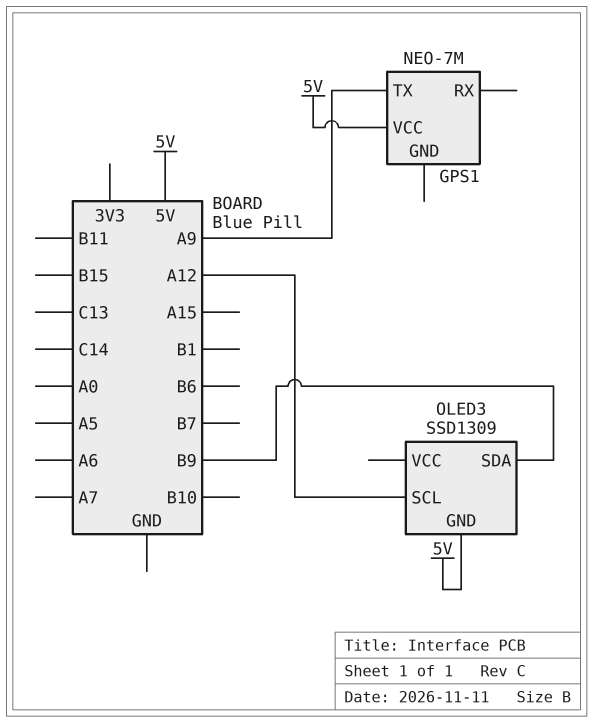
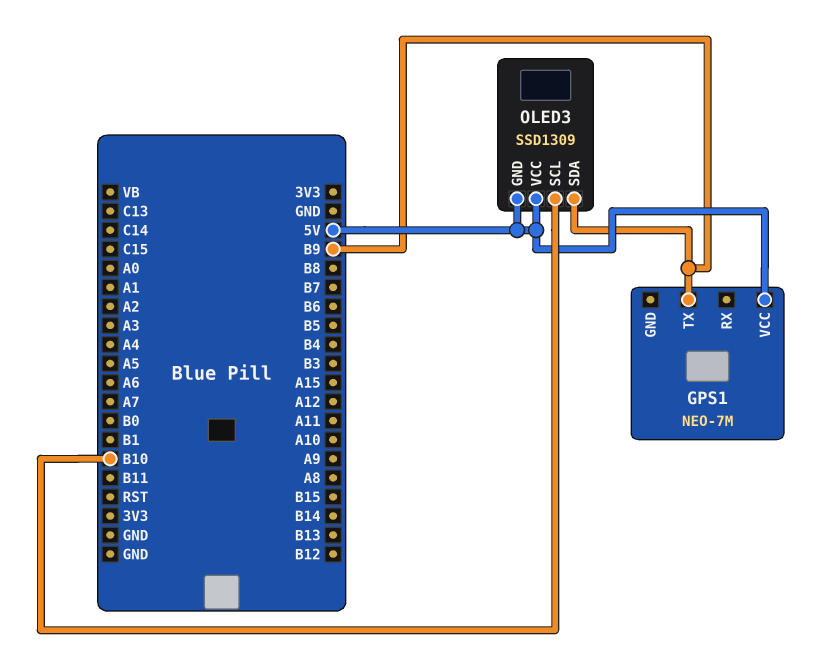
GPS1 pin TX: A9 -> B9
OLED3 pin SCL: A12 -> B10
OLED3 pin VCC: none -> 5V

